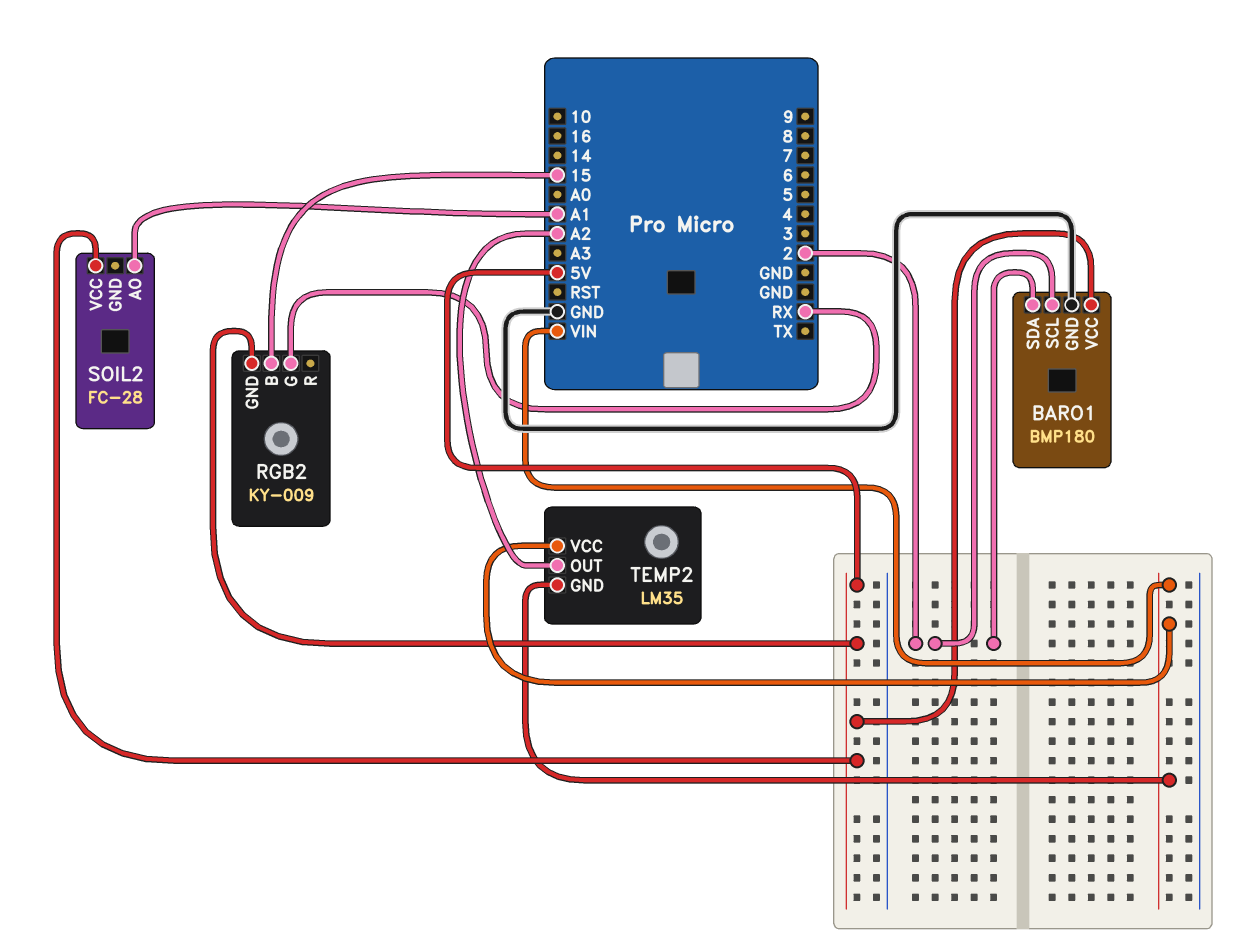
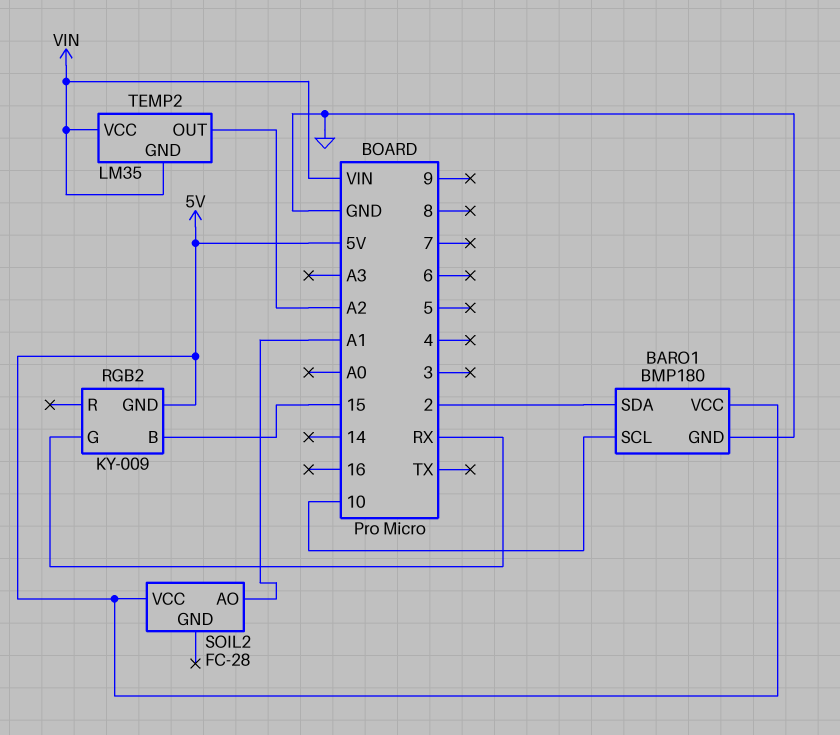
BARO1 pin SCL: 2 -> 10

